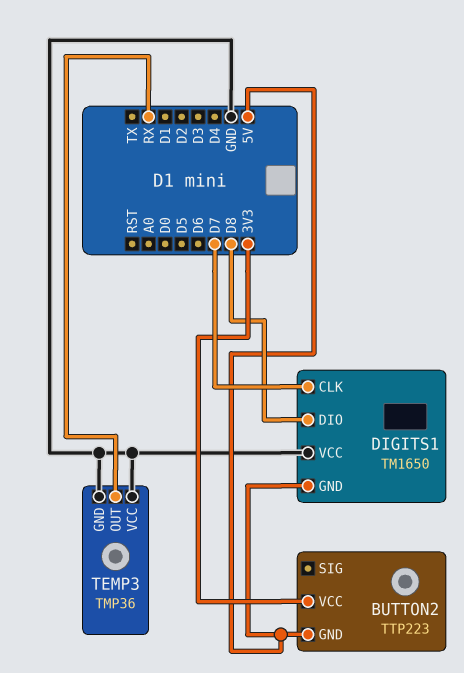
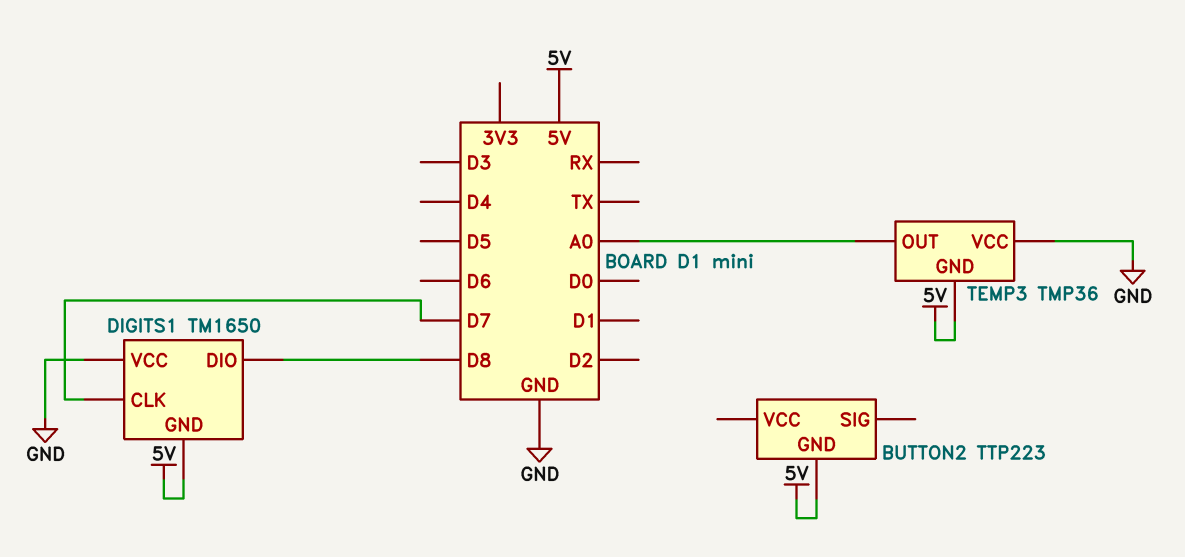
BUTTON2 pin VCC: 3V3 -> none
TEMP3 pin GND: GND -> 5V
TEMP3 pin OUT: RX -> A0

